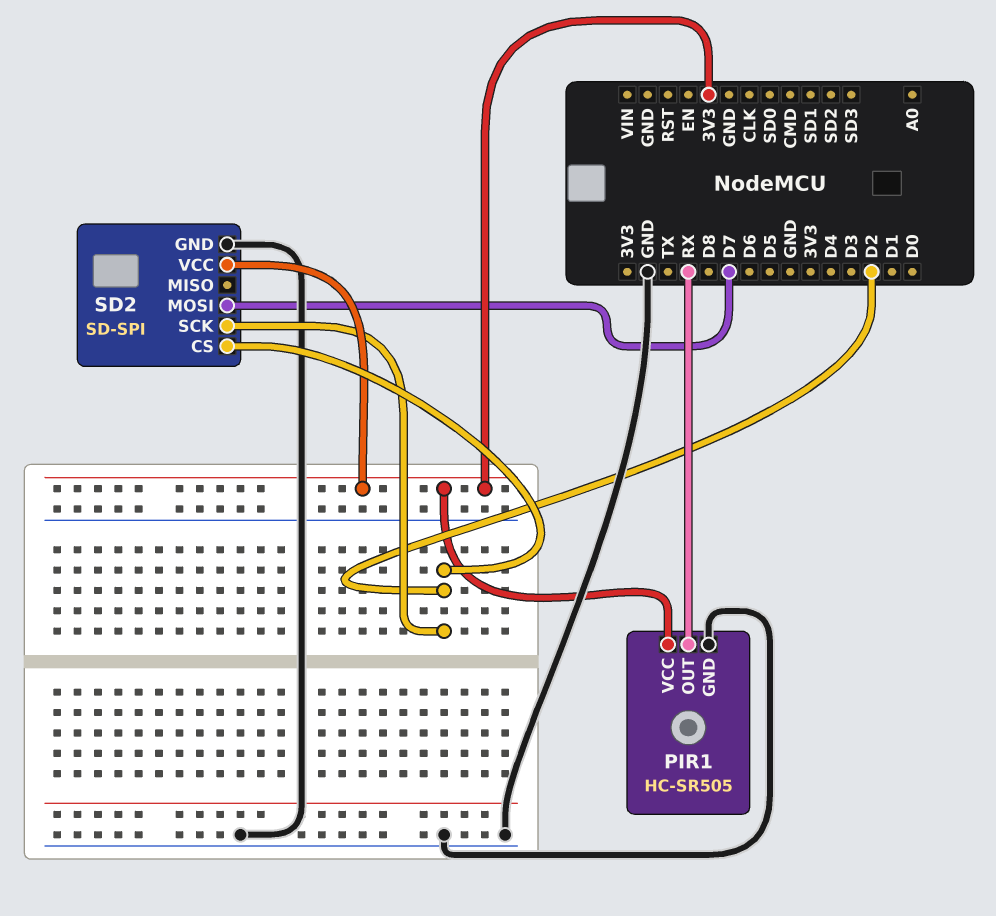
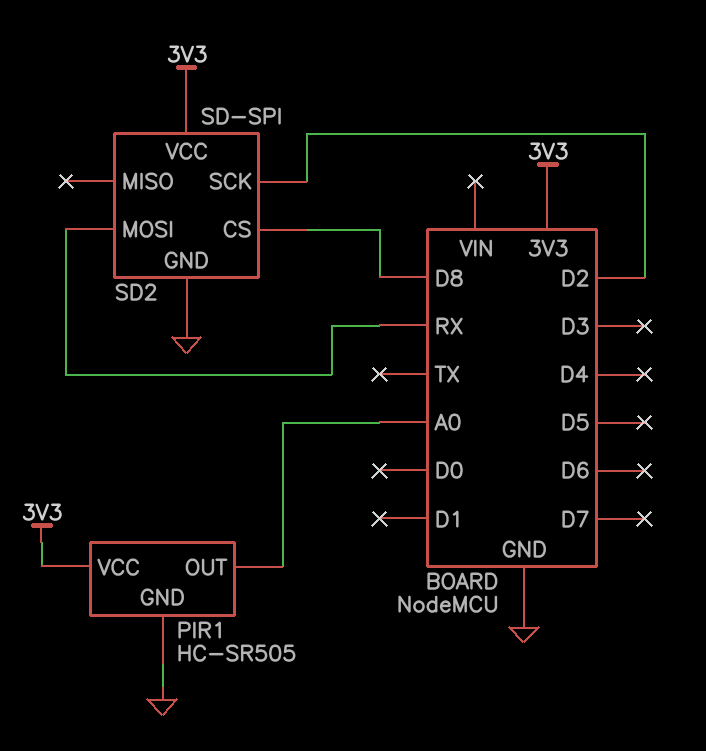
PIR1 pin OUT: RX -> A0
SD2 pin CS: D2 -> D8
SD2 pin MOSI: D7 -> RX

